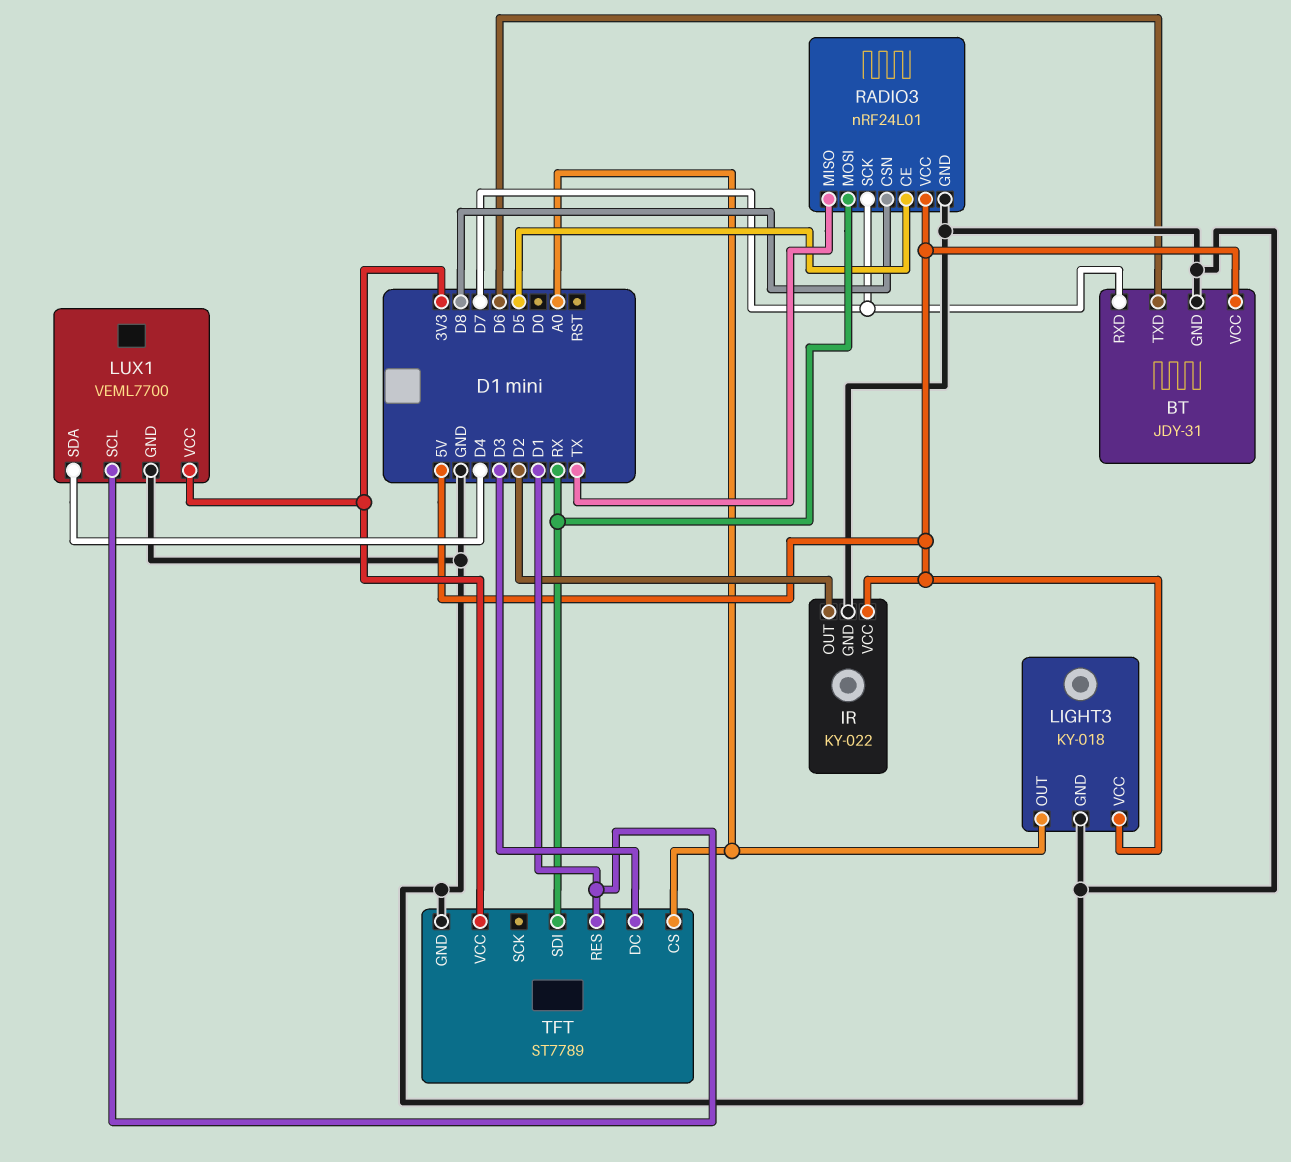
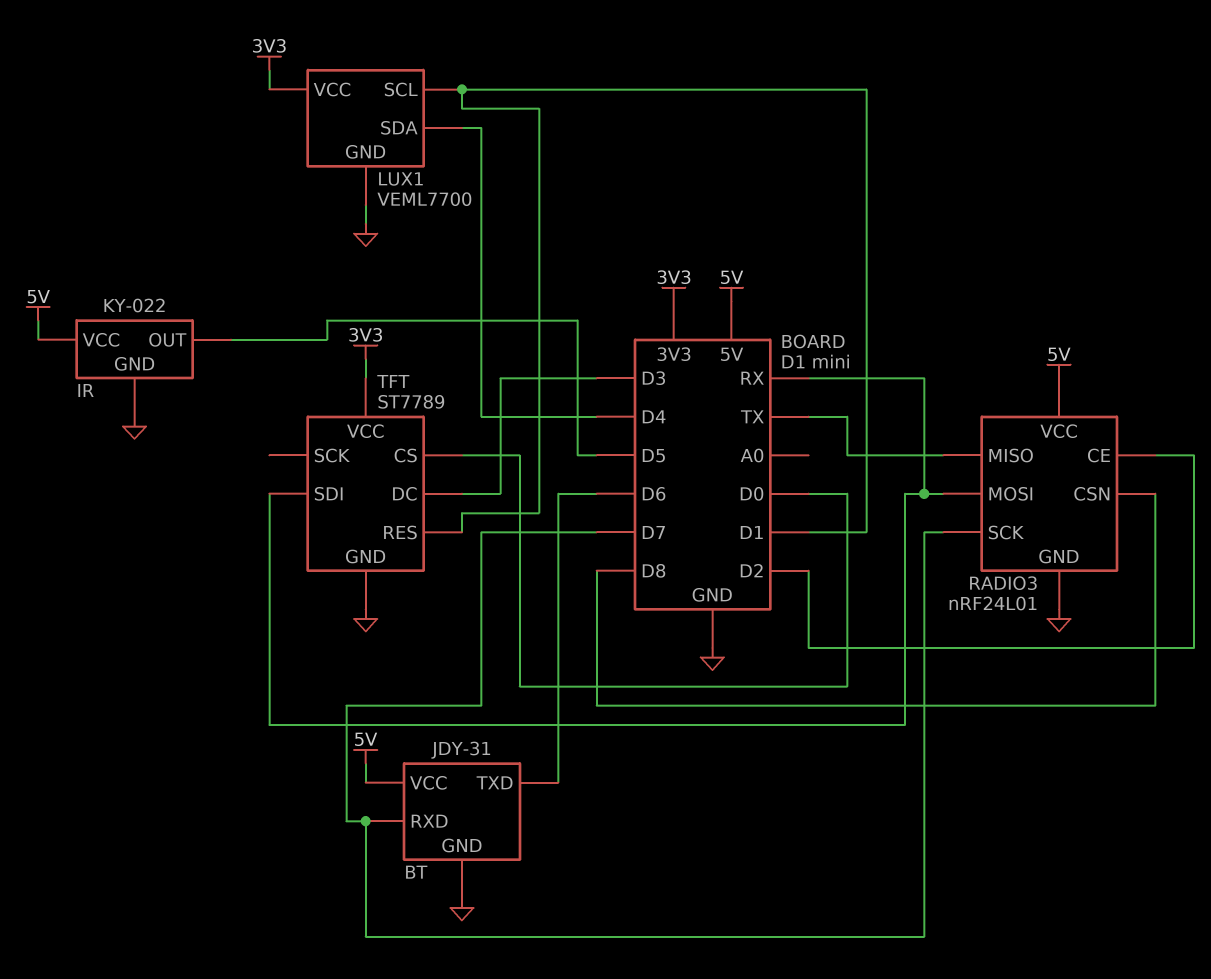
IR pin OUT: D2 -> D5
LIGHT3: KY-018 -> none
LIGHT3 pin GND: GND -> none
LIGHT3 pin OUT: A0 -> none
LIGHT3 pin VCC: 5V -> none
RADIO3 pin CE: D5 -> D2
TFT pin CS: A0 -> D0

